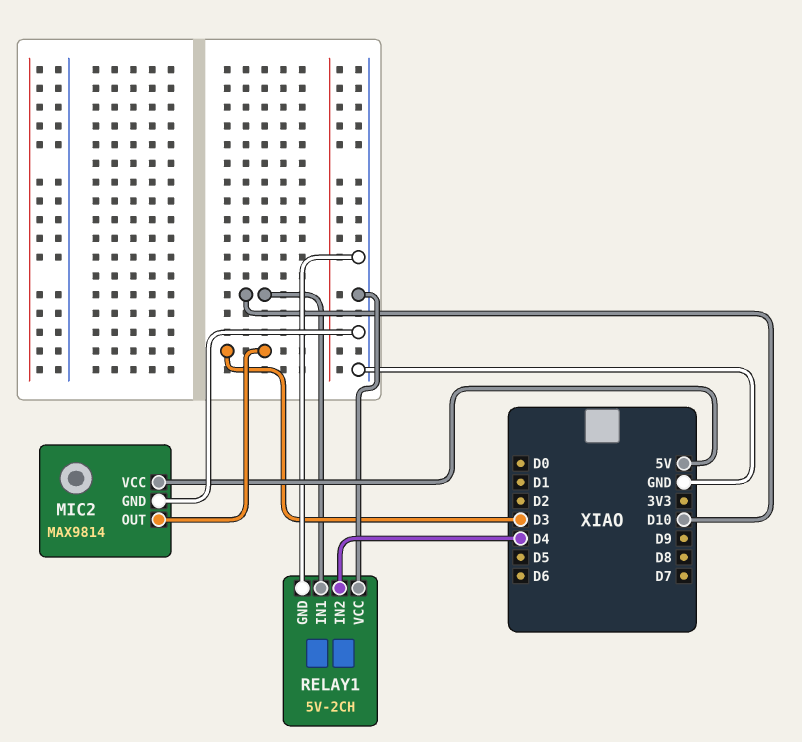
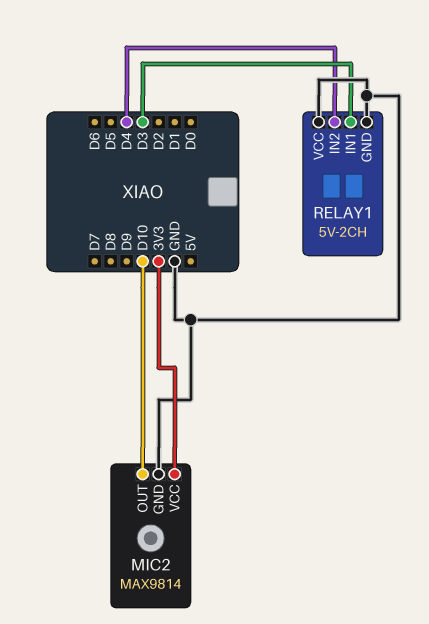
MIC2 pin OUT: D3 -> D10
MIC2 pin VCC: 5V -> 3V3
RELAY1 pin IN1: D10 -> D3

